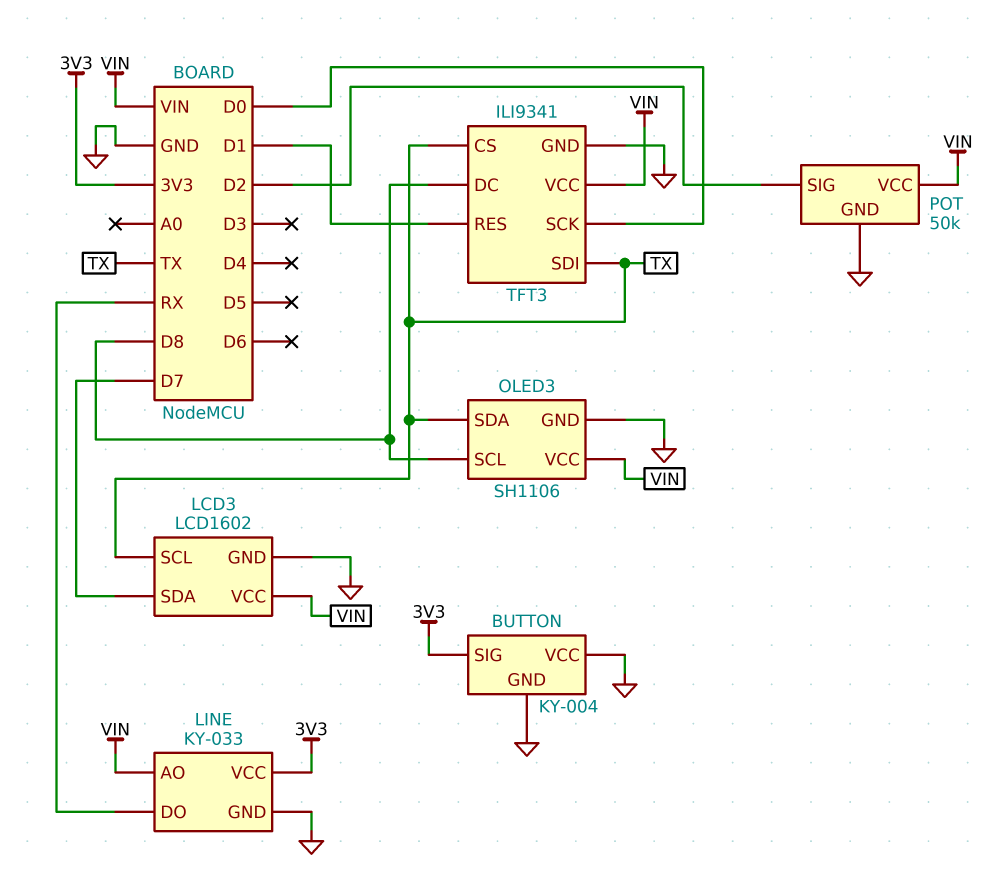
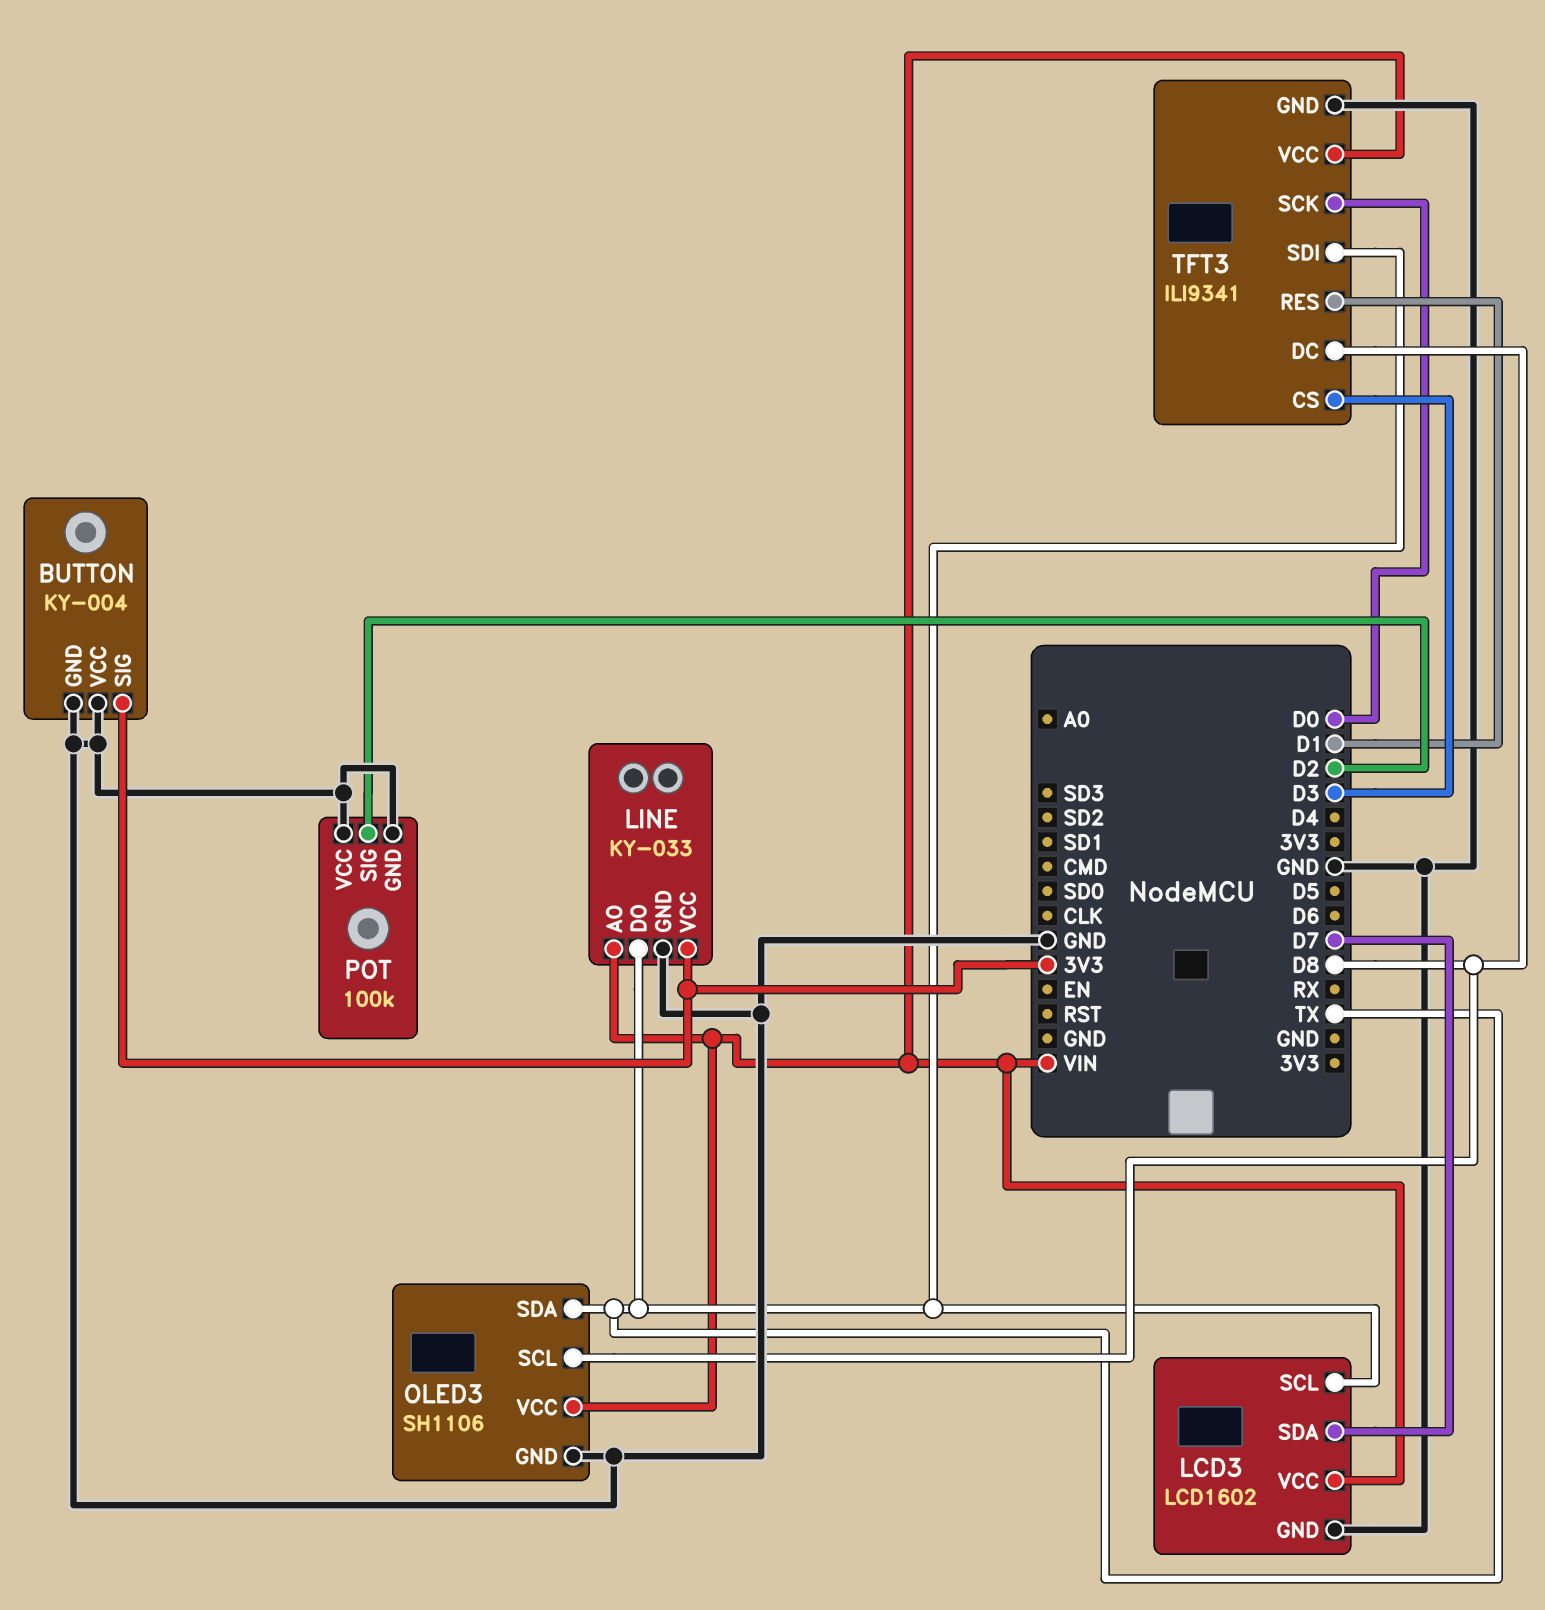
LINE pin DO: RX -> TX
POT: 50k -> 100k
POT pin VCC: VIN -> GND
TFT3 pin CS: TX -> D3

